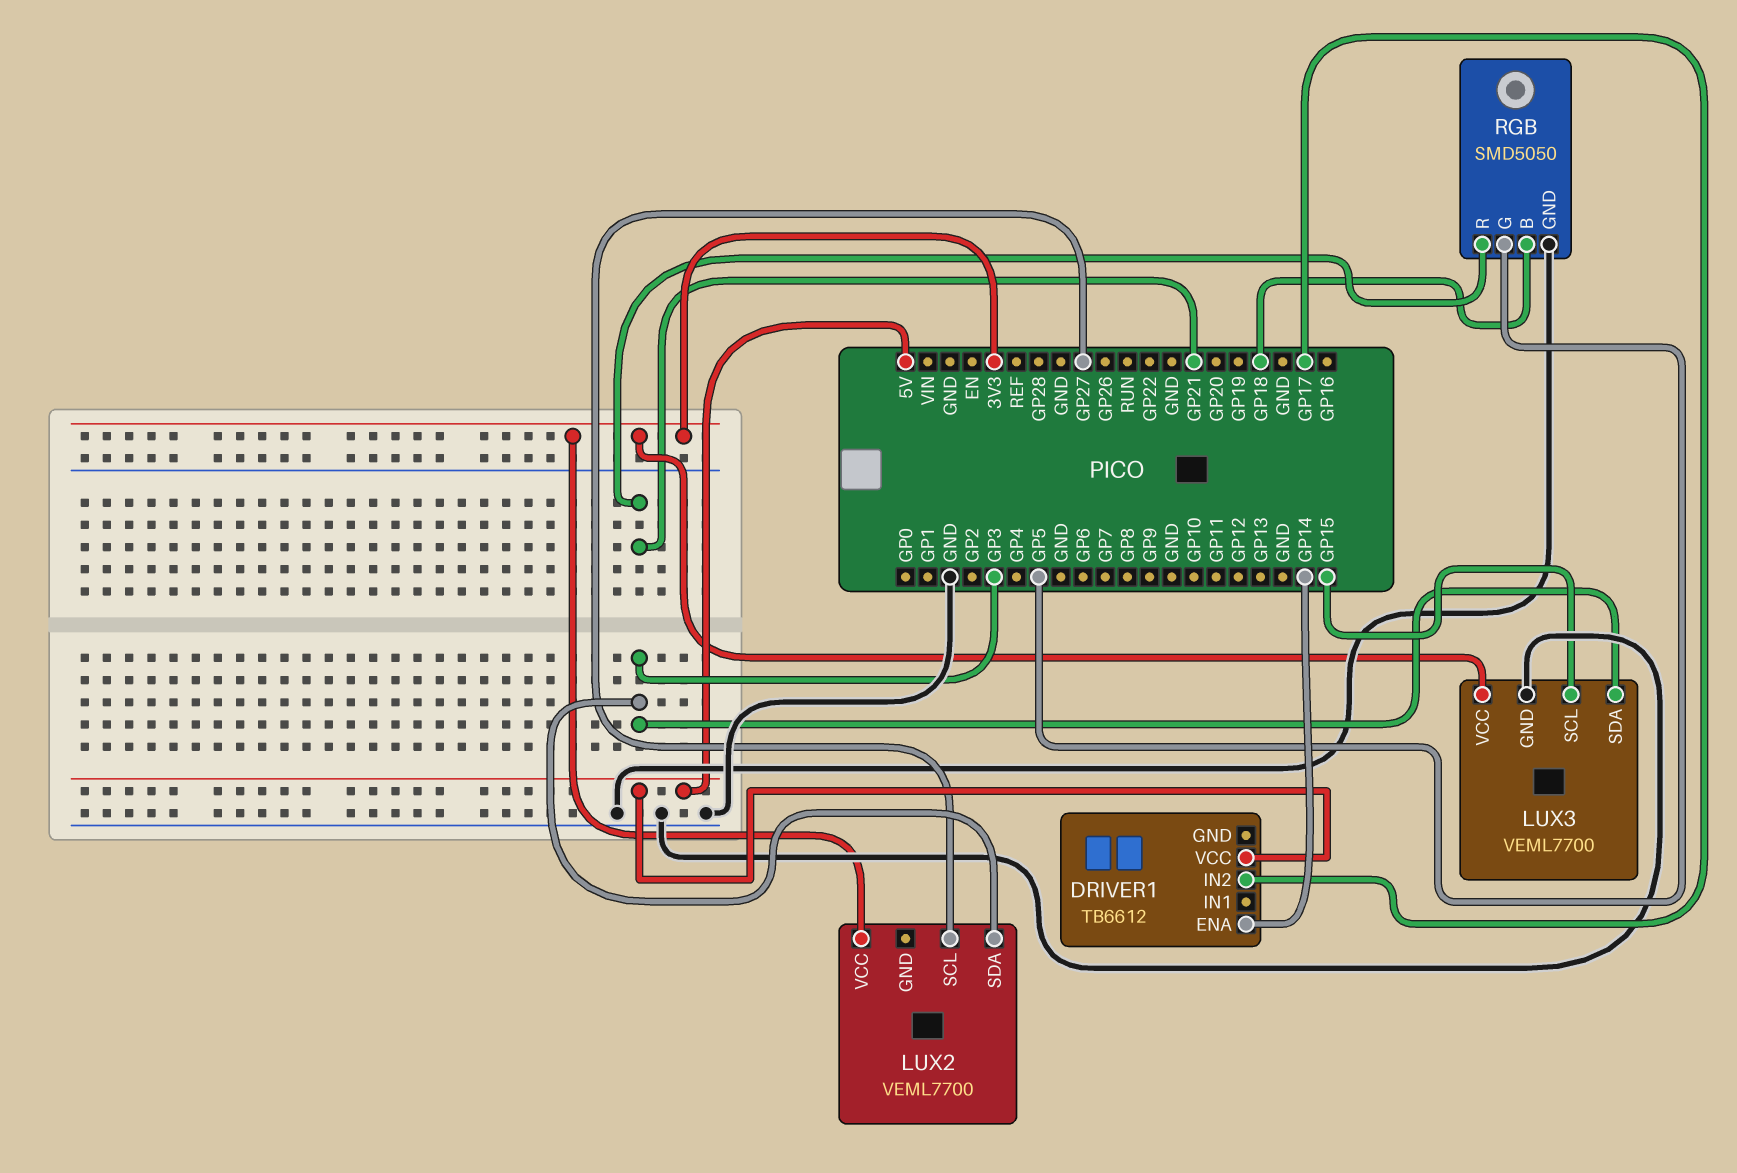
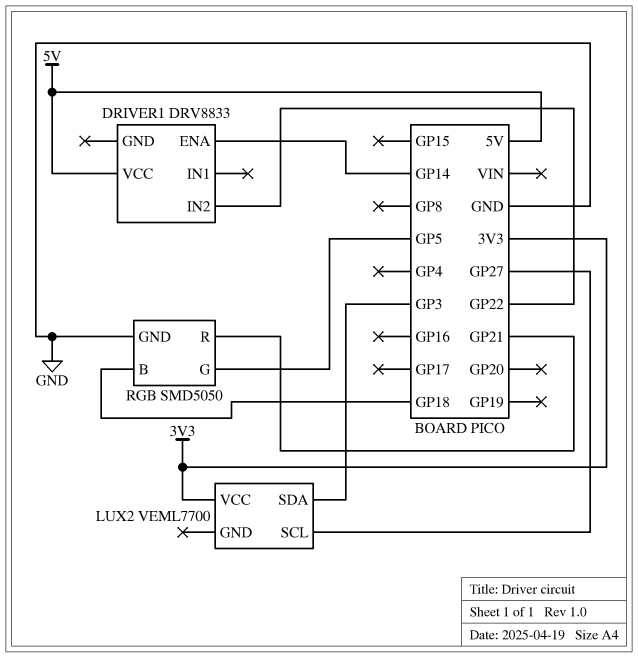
DRIVER1: TB6612 -> DRV8833
DRIVER1 pin IN2: GP17 -> GP22
LUX3: VEML7700 -> none
LUX3 pin GND: GND -> none
LUX3 pin SCL: GP15 -> none
LUX3 pin SDA: GP3 -> none
LUX3 pin VCC: 3V3 -> none

